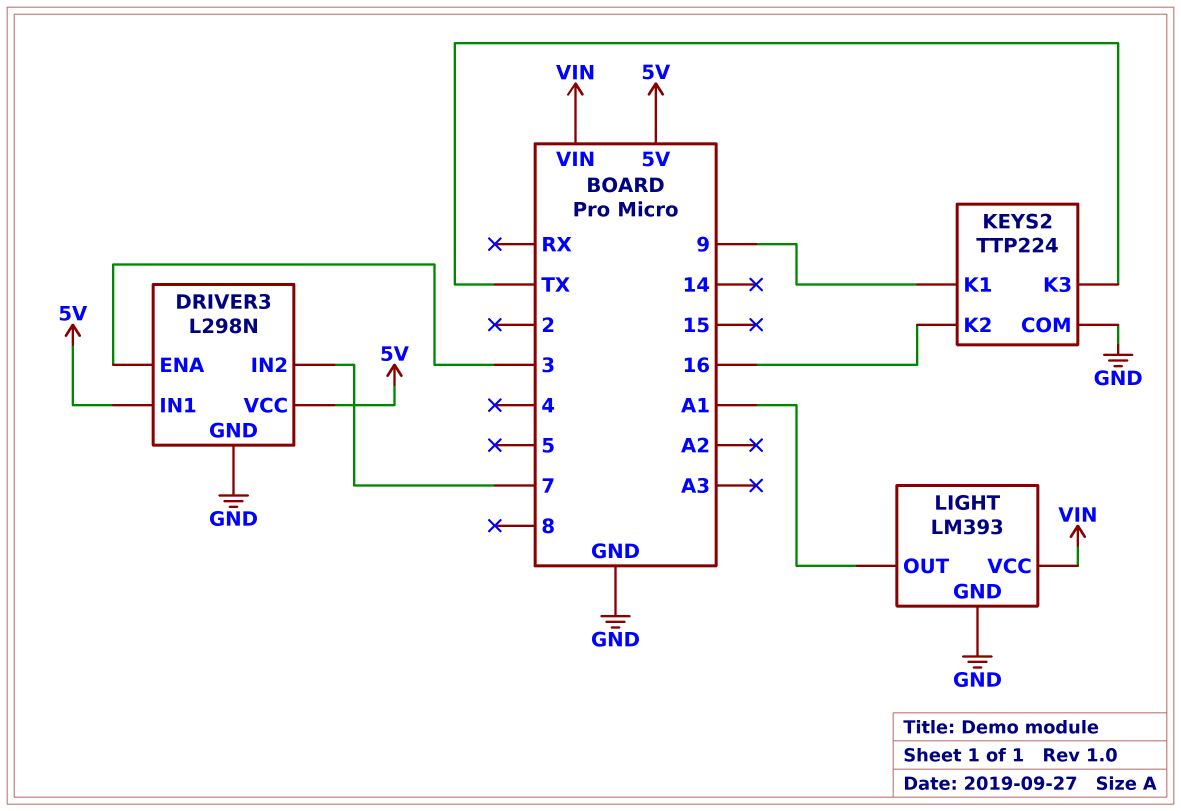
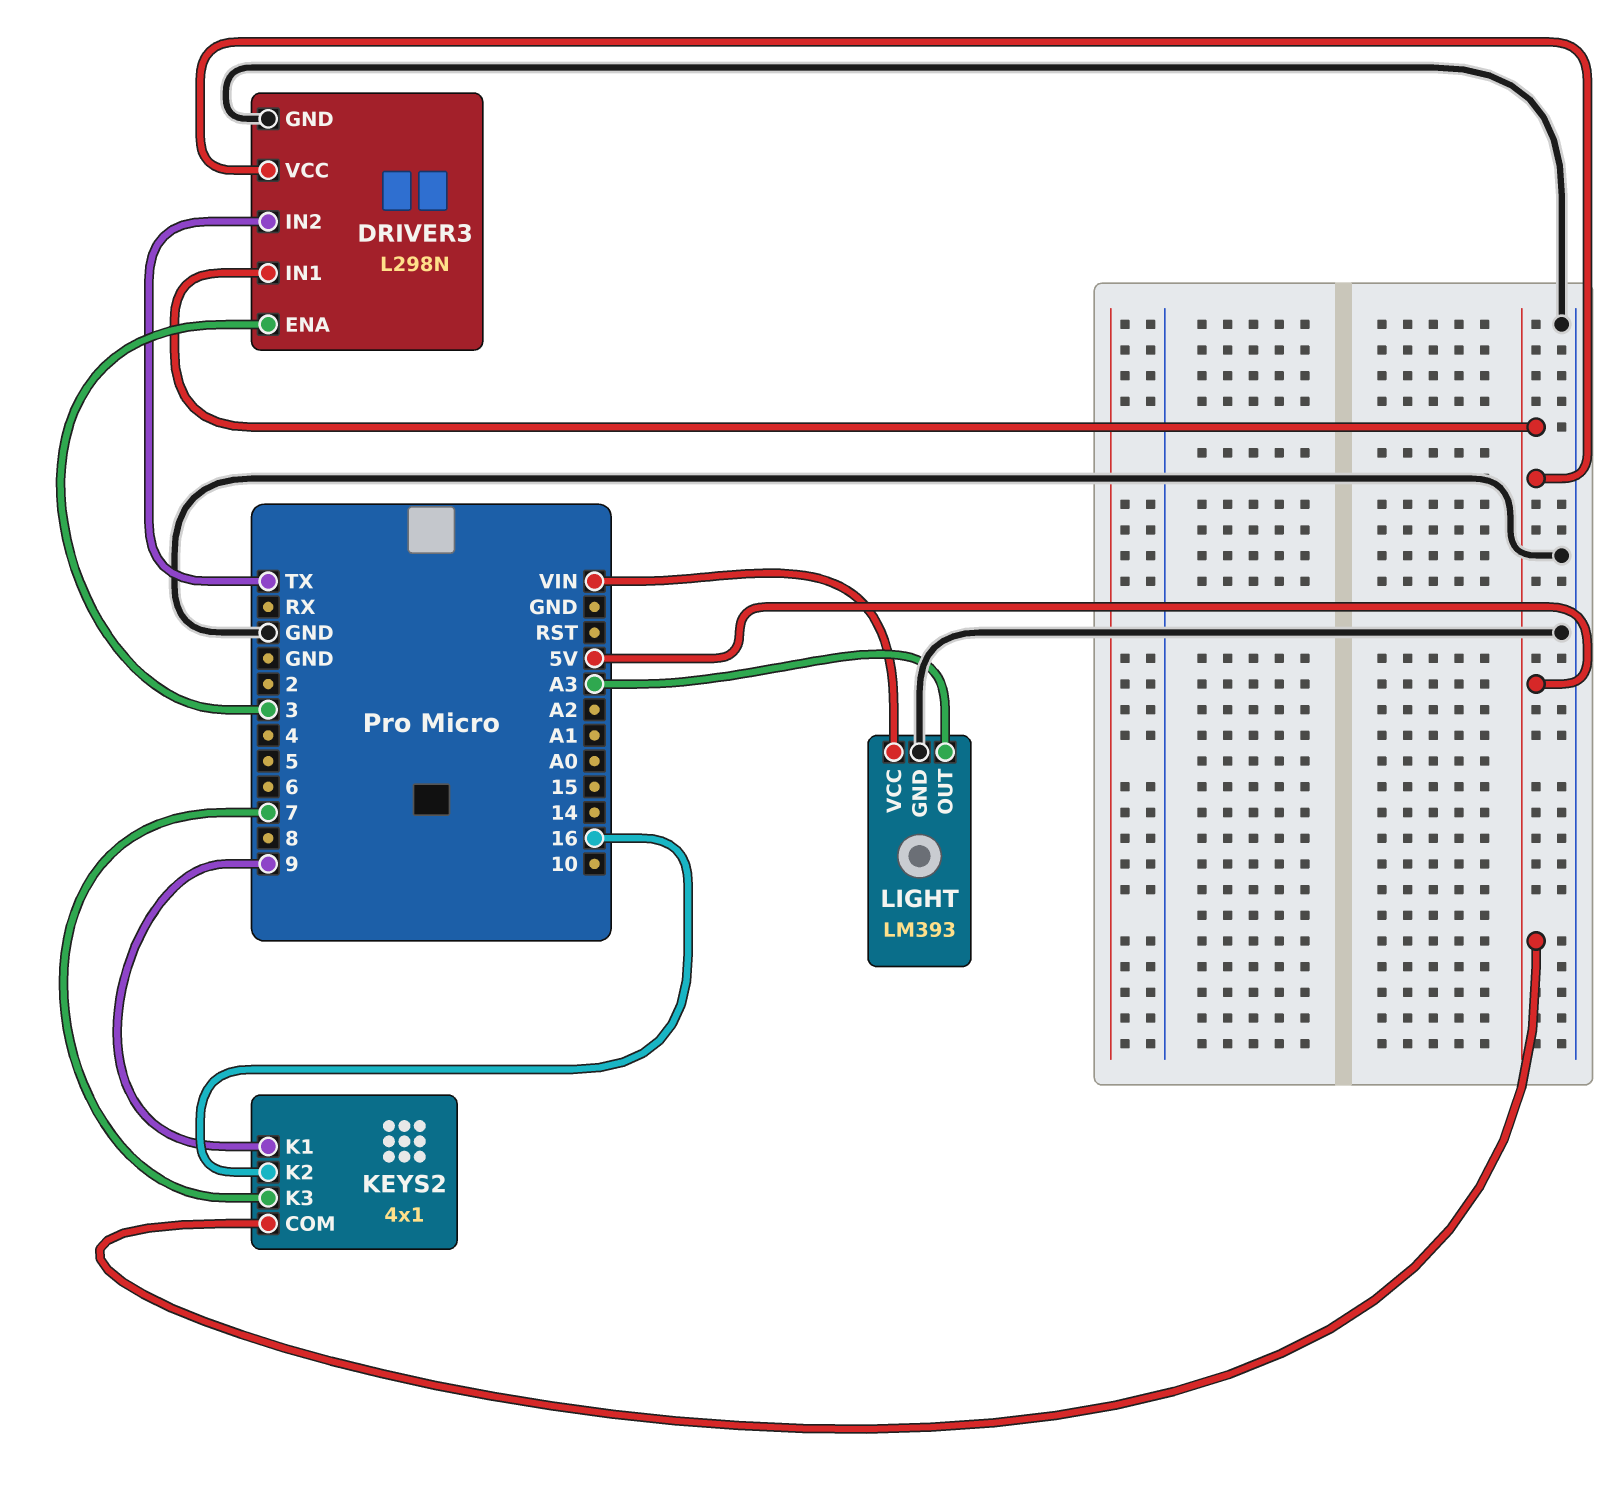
DRIVER3 pin IN2: 7 -> TX
KEYS2: TTP224 -> 4x1
KEYS2 pin COM: GND -> 5V
KEYS2 pin K3: TX -> 7
LIGHT pin OUT: A1 -> A3

